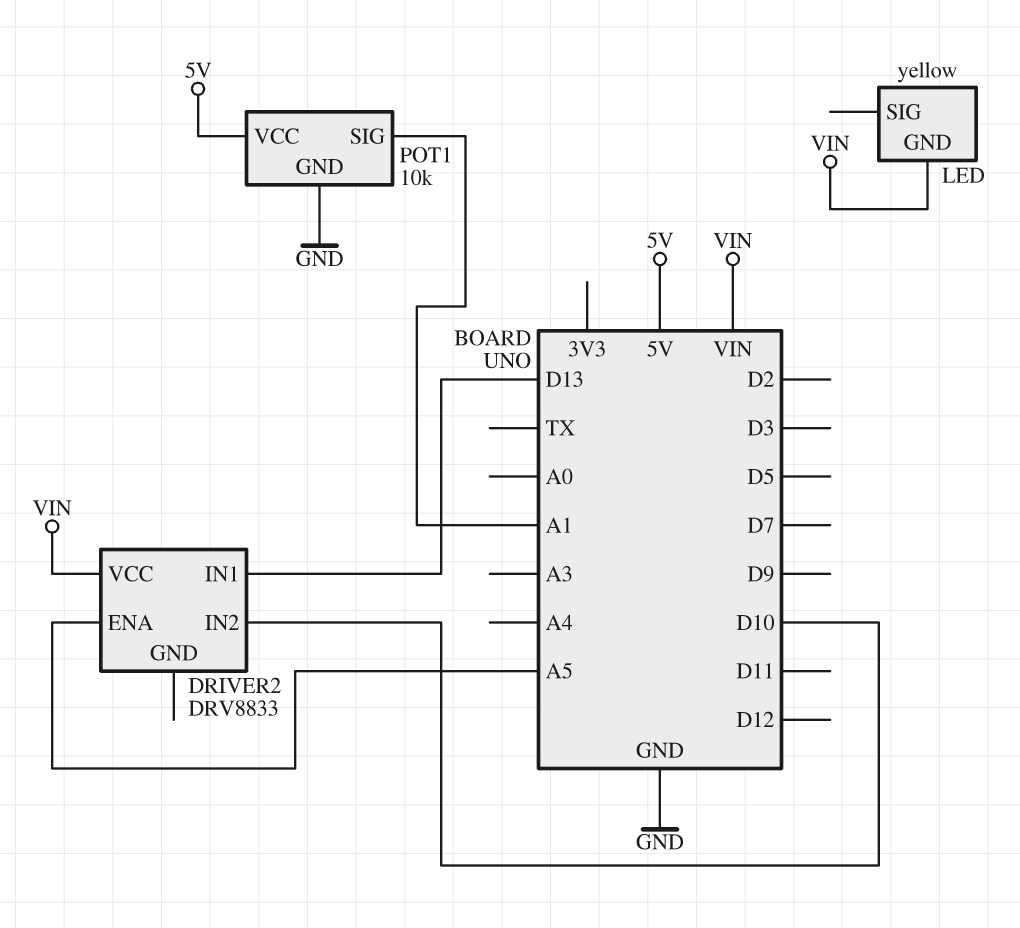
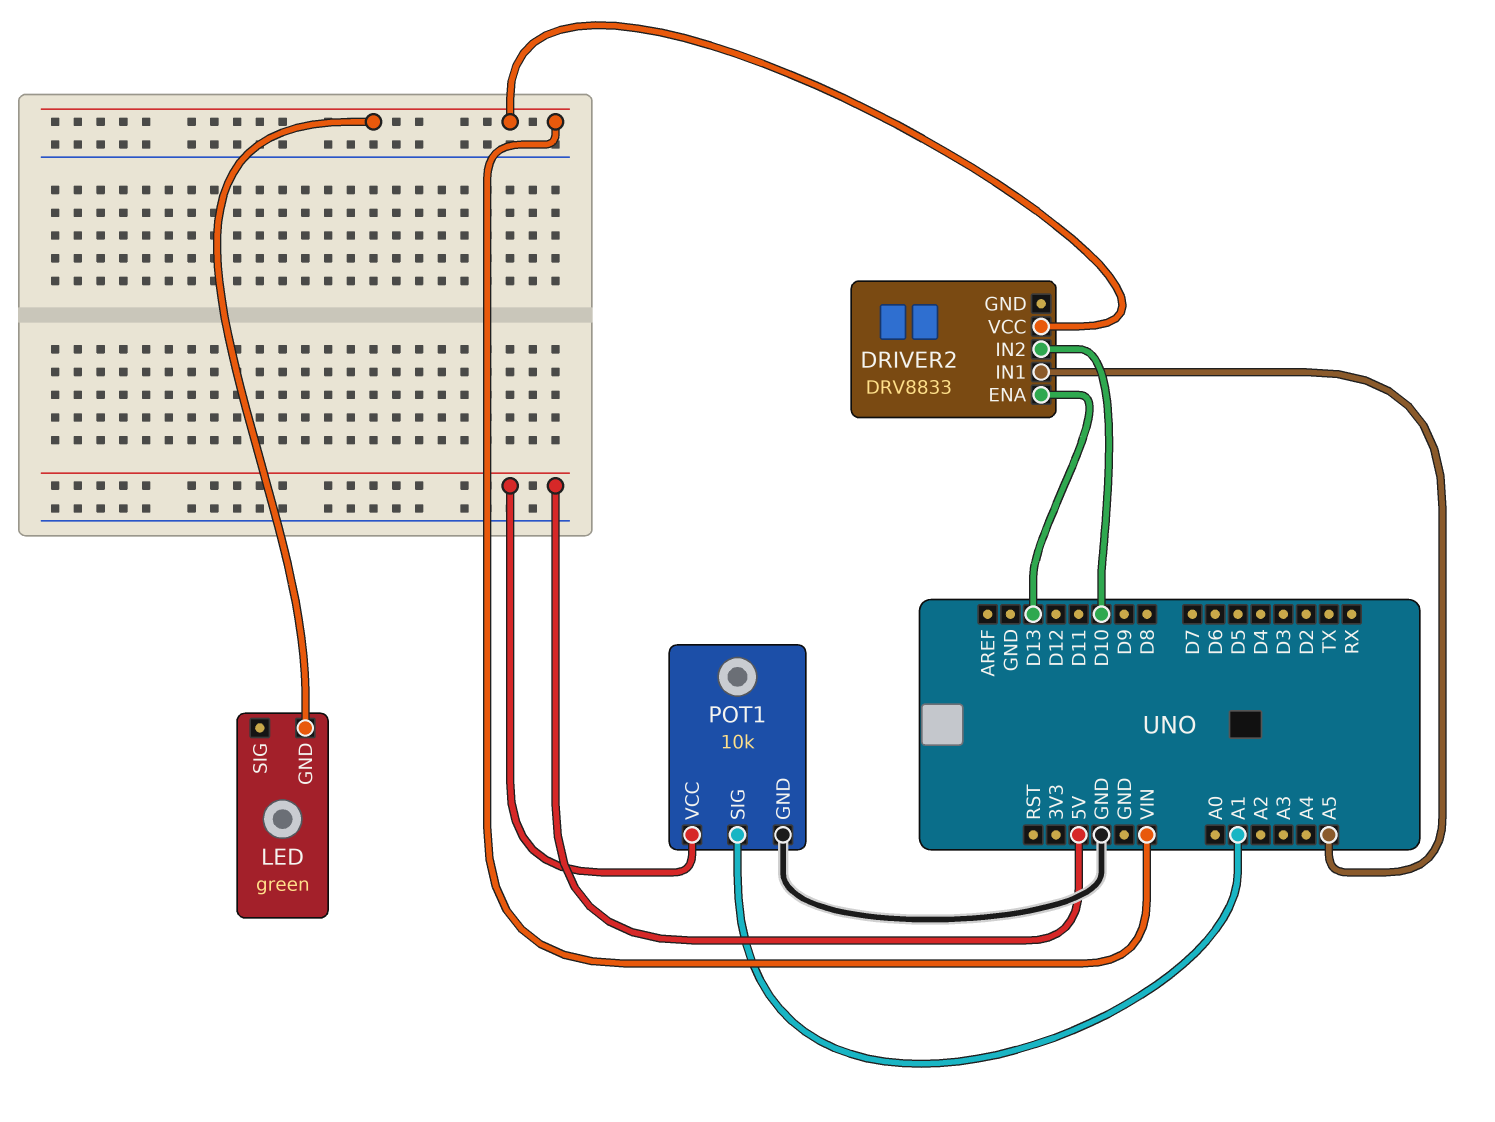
DRIVER2 pin ENA: A5 -> D13
DRIVER2 pin IN1: D13 -> A5
LED: yellow -> green

